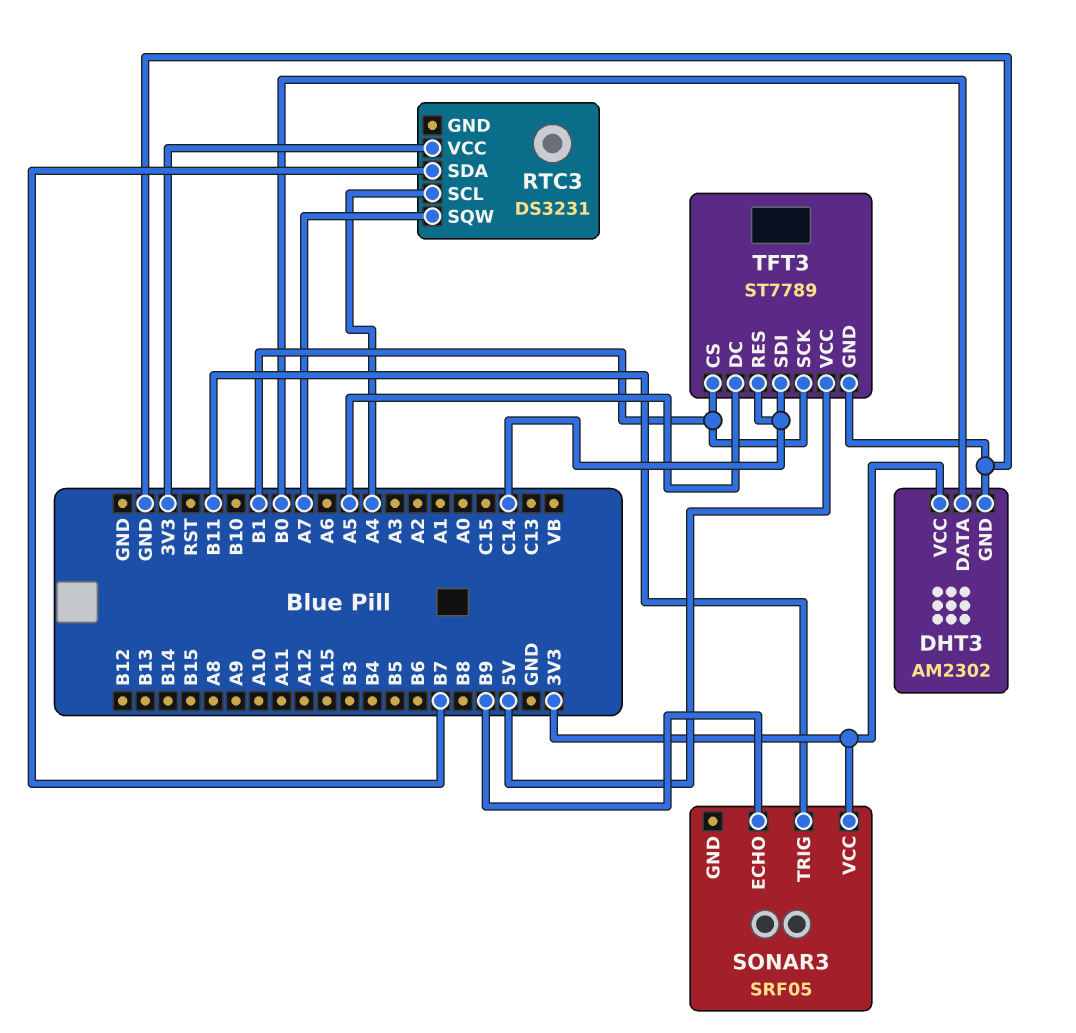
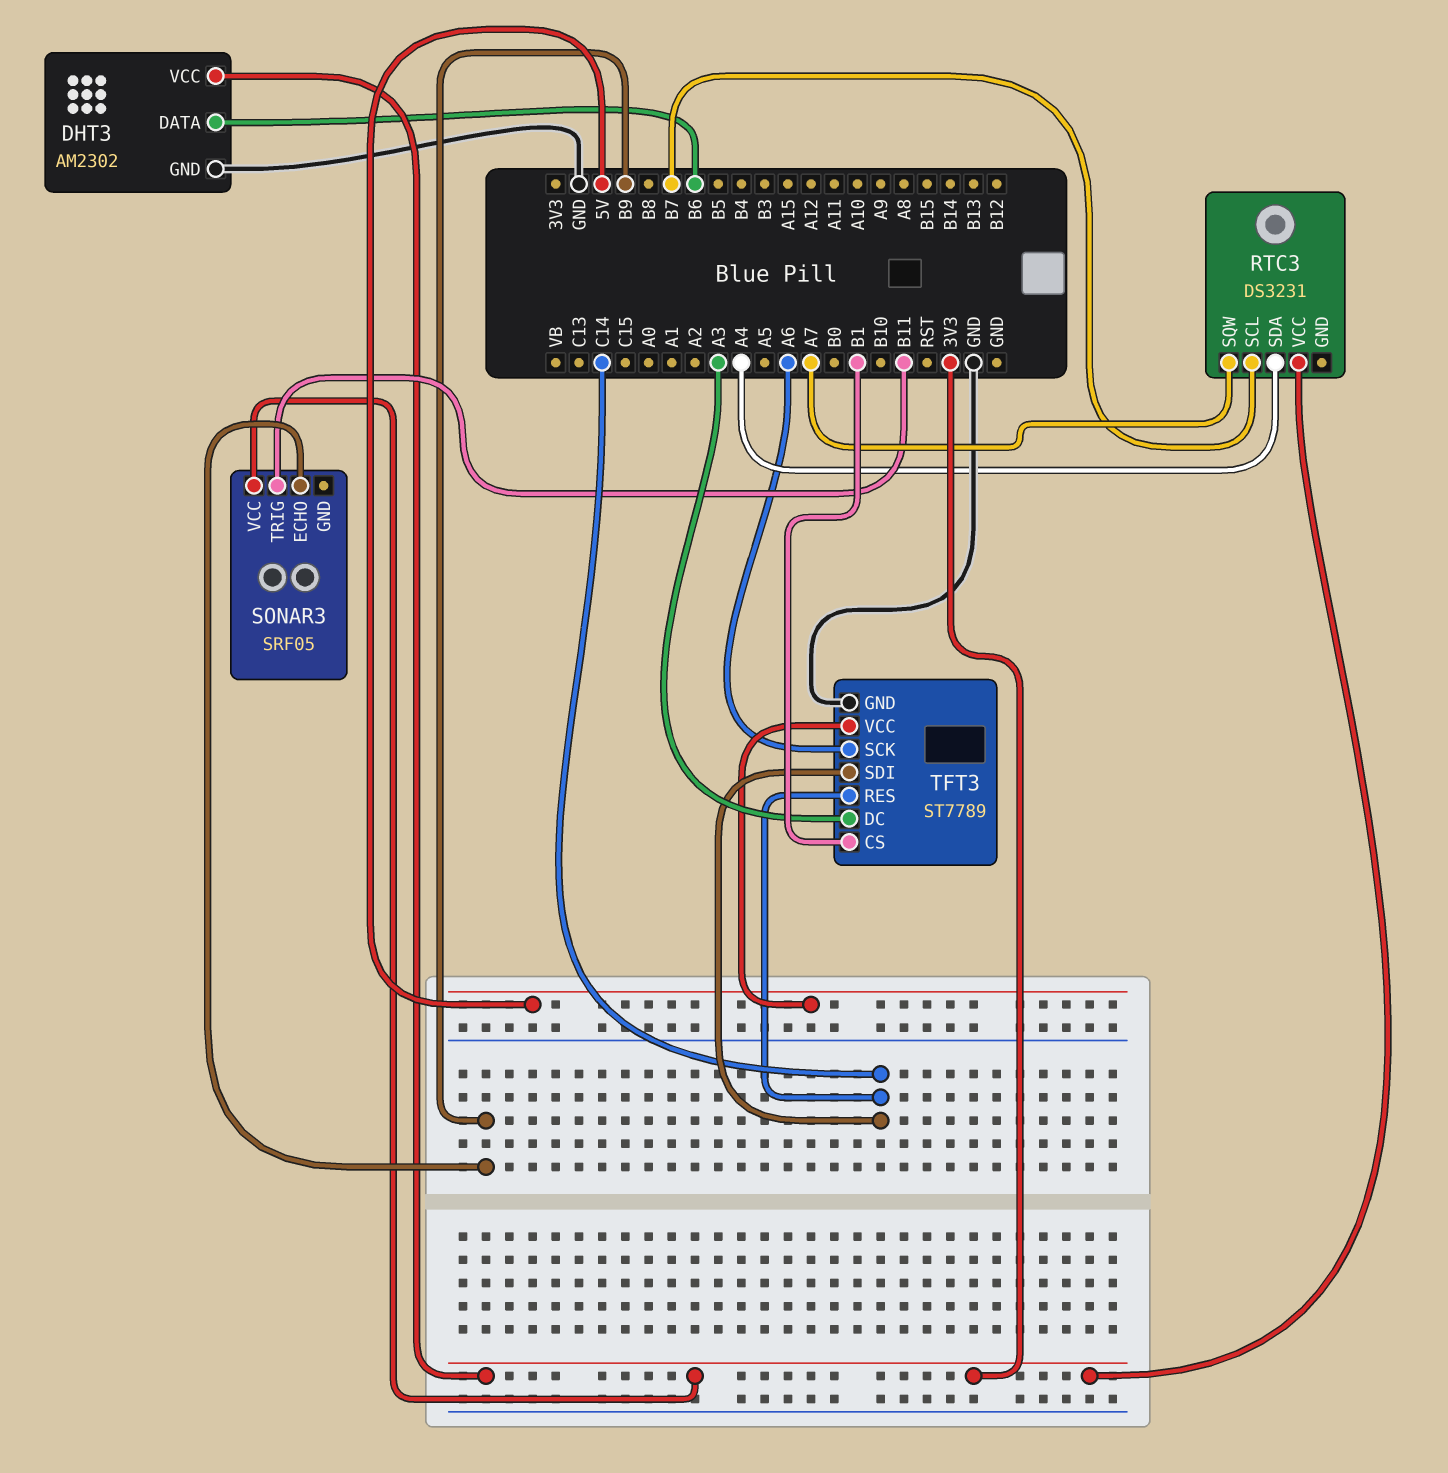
DHT3 pin DATA: B0 -> B6
RTC3 pin SCL: A4 -> B7
RTC3 pin SDA: B7 -> A4
TFT3 pin DC: A5 -> A3
TFT3 pin SCK: B1 -> A6

